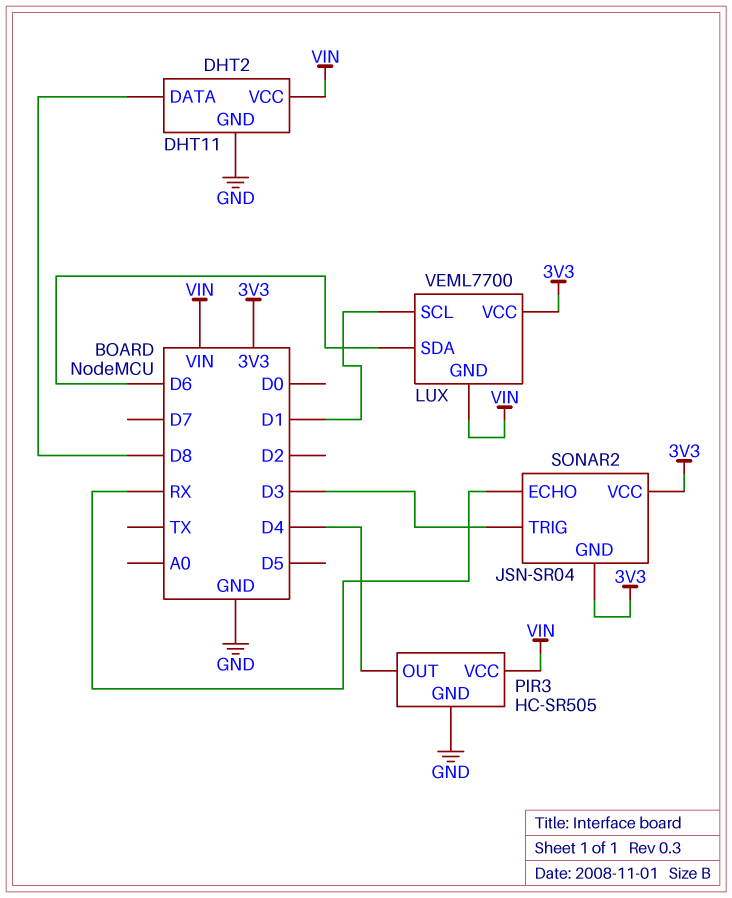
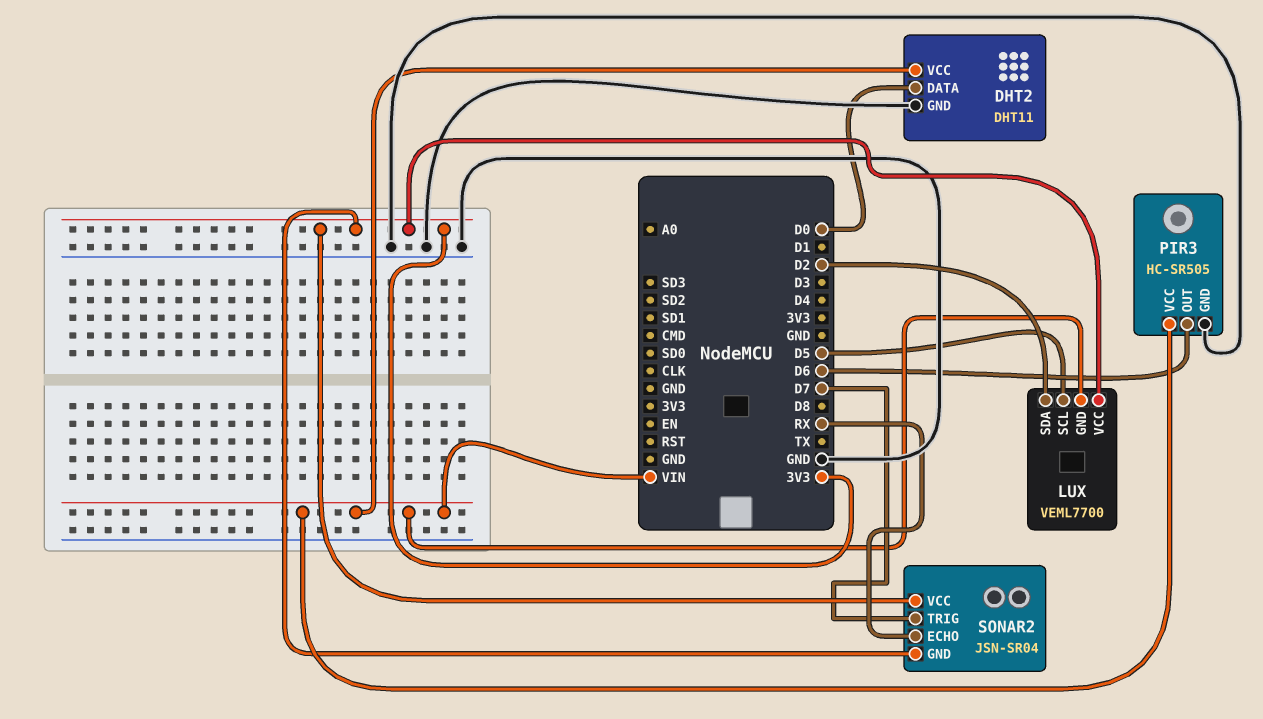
DHT2 pin DATA: D8 -> D0
LUX pin SCL: D1 -> D5
LUX pin SDA: D6 -> D2
PIR3 pin OUT: D4 -> D6
SONAR2 pin TRIG: D3 -> D7

